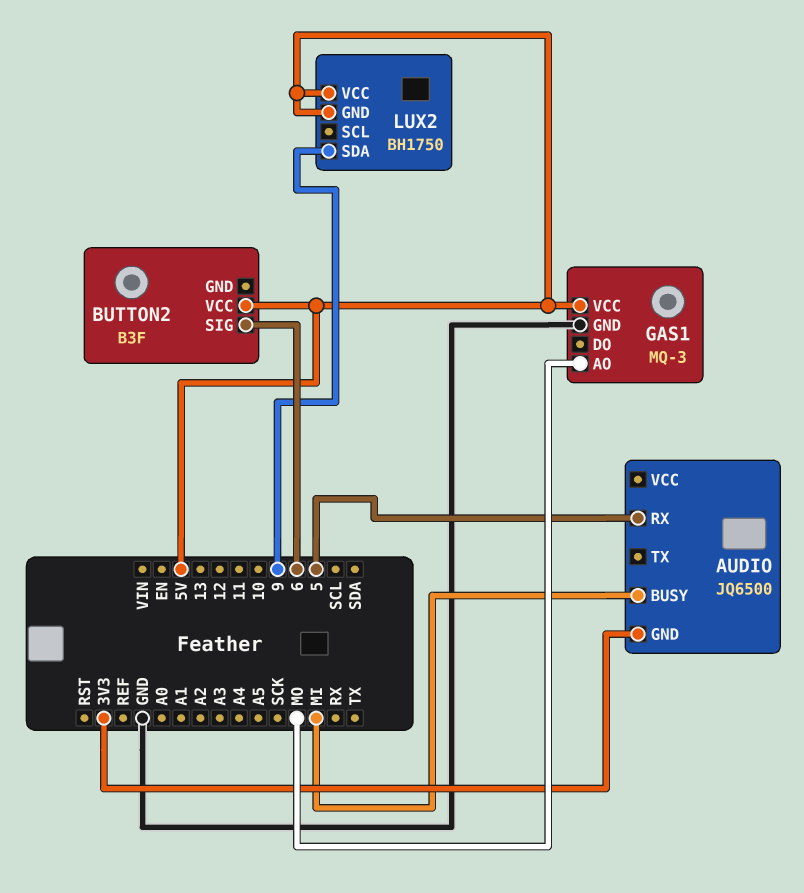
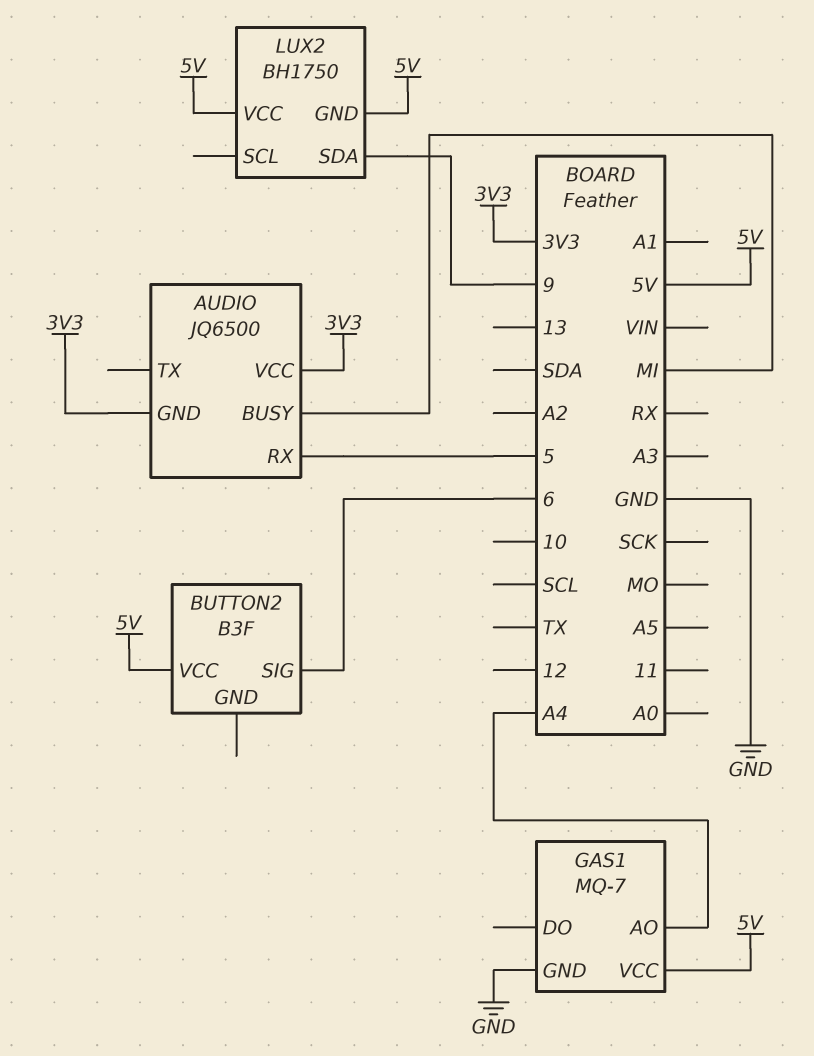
AUDIO pin VCC: none -> 3V3
GAS1: MQ-3 -> MQ-7
GAS1 pin AO: MO -> A4

